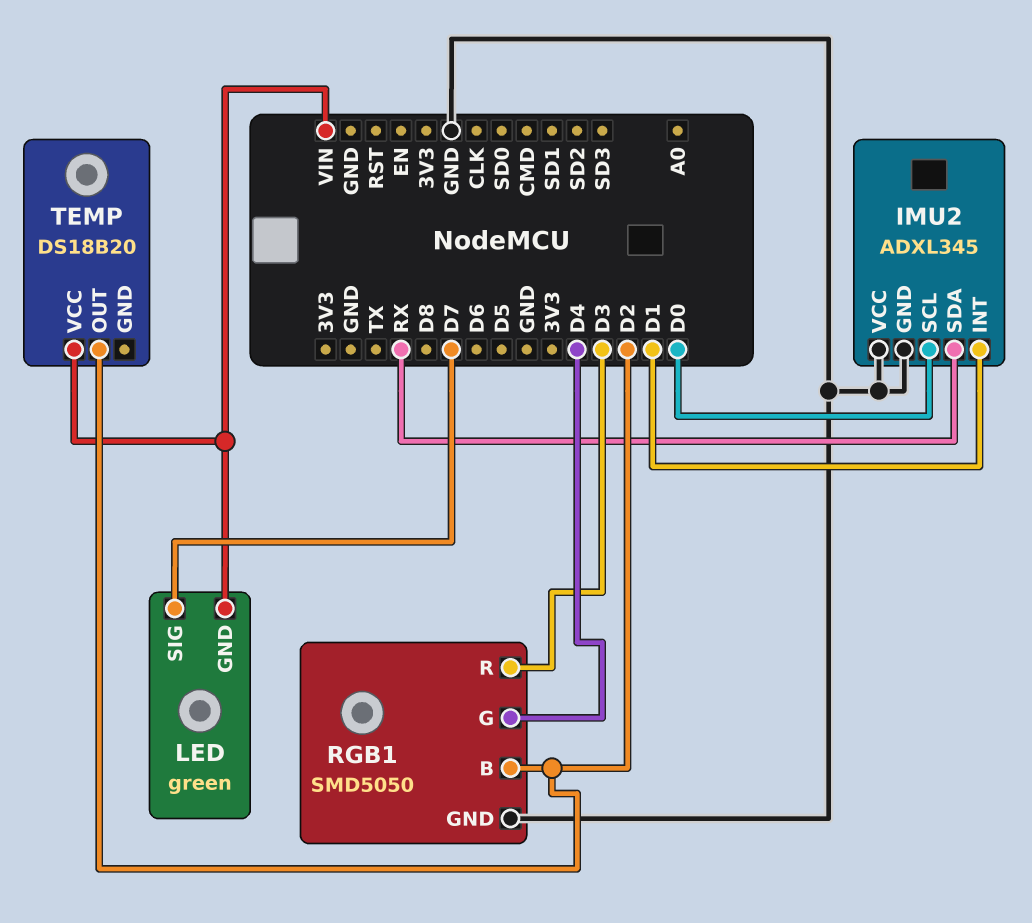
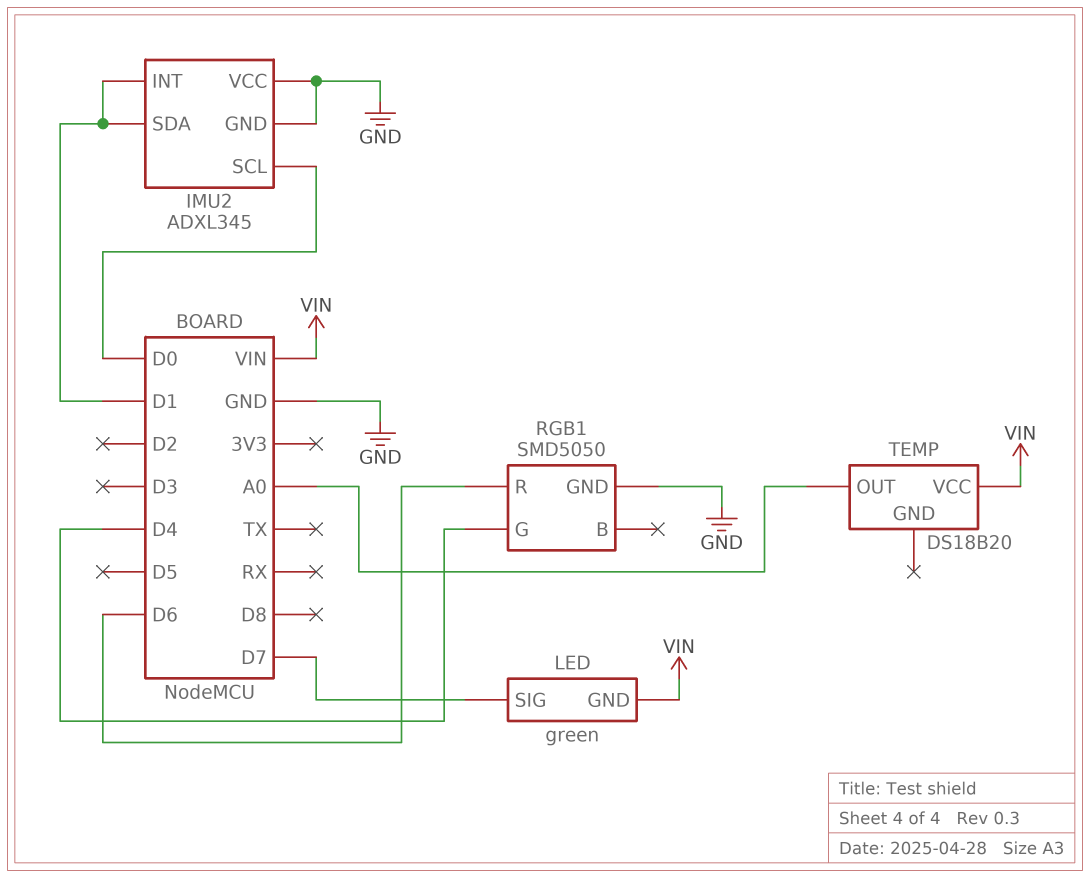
IMU2 pin SDA: RX -> D1
RGB1 pin B: D2 -> none
RGB1 pin R: D3 -> D6
TEMP pin OUT: D2 -> A0

